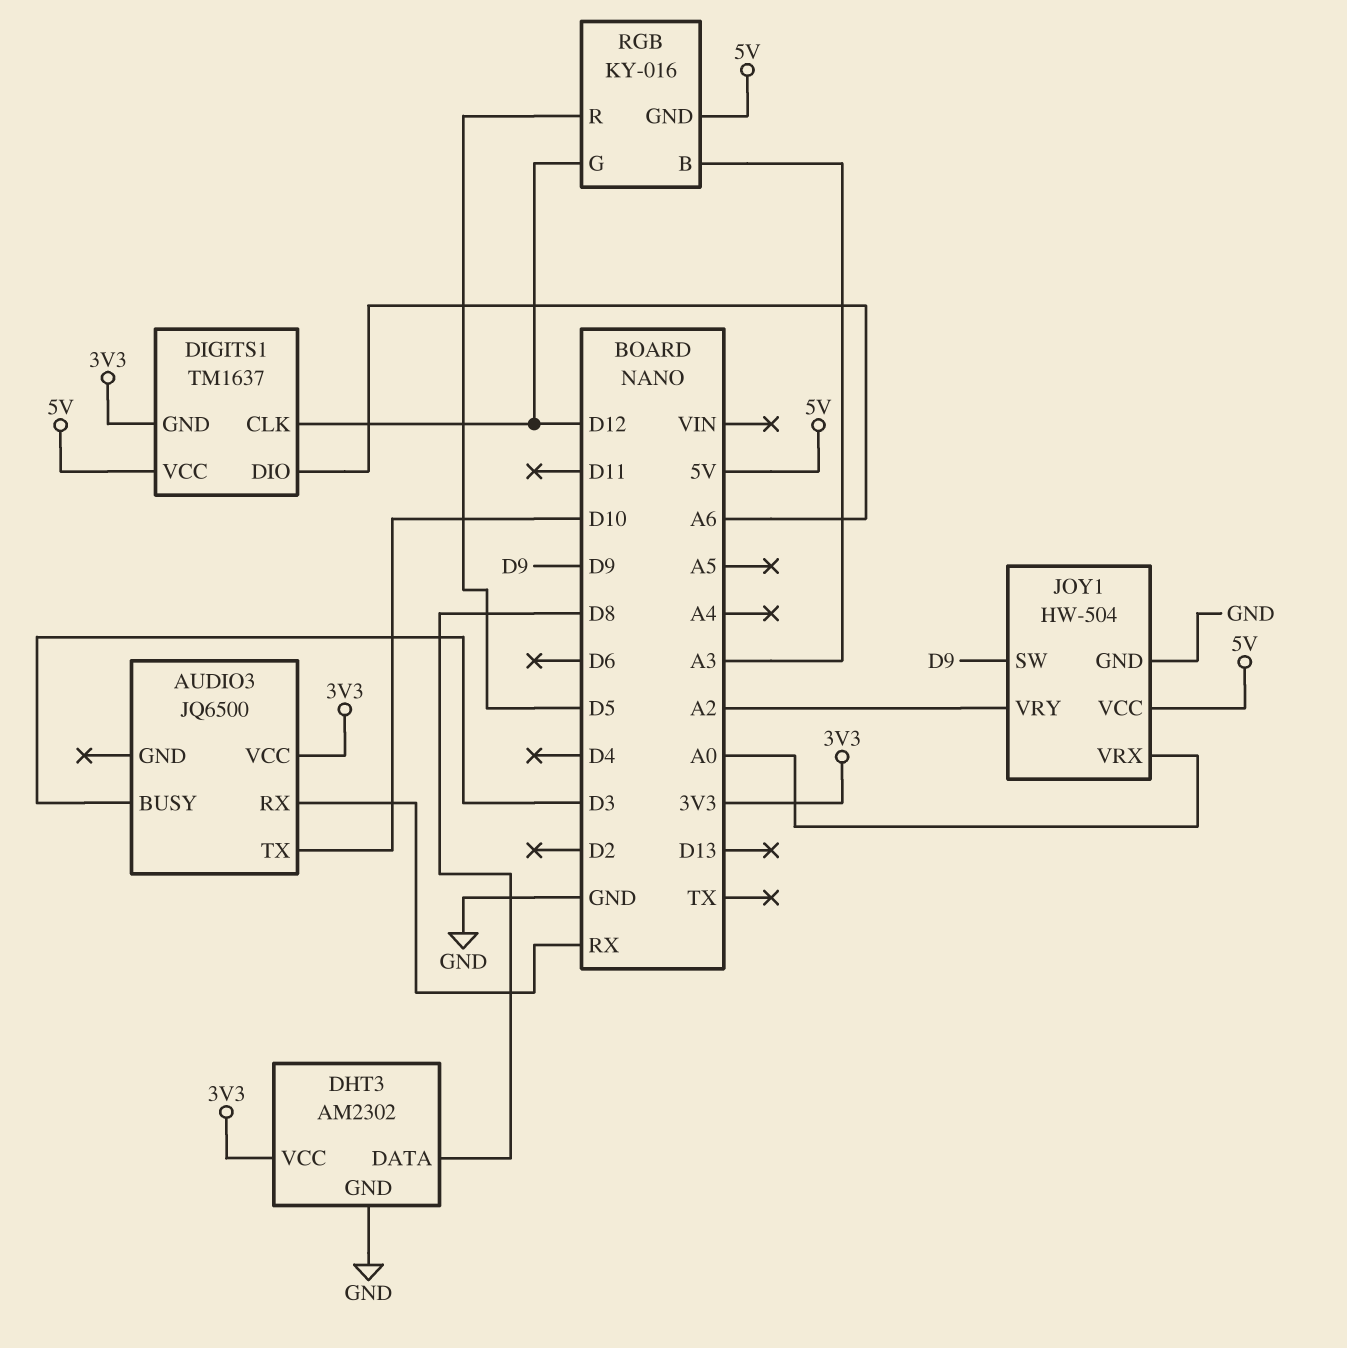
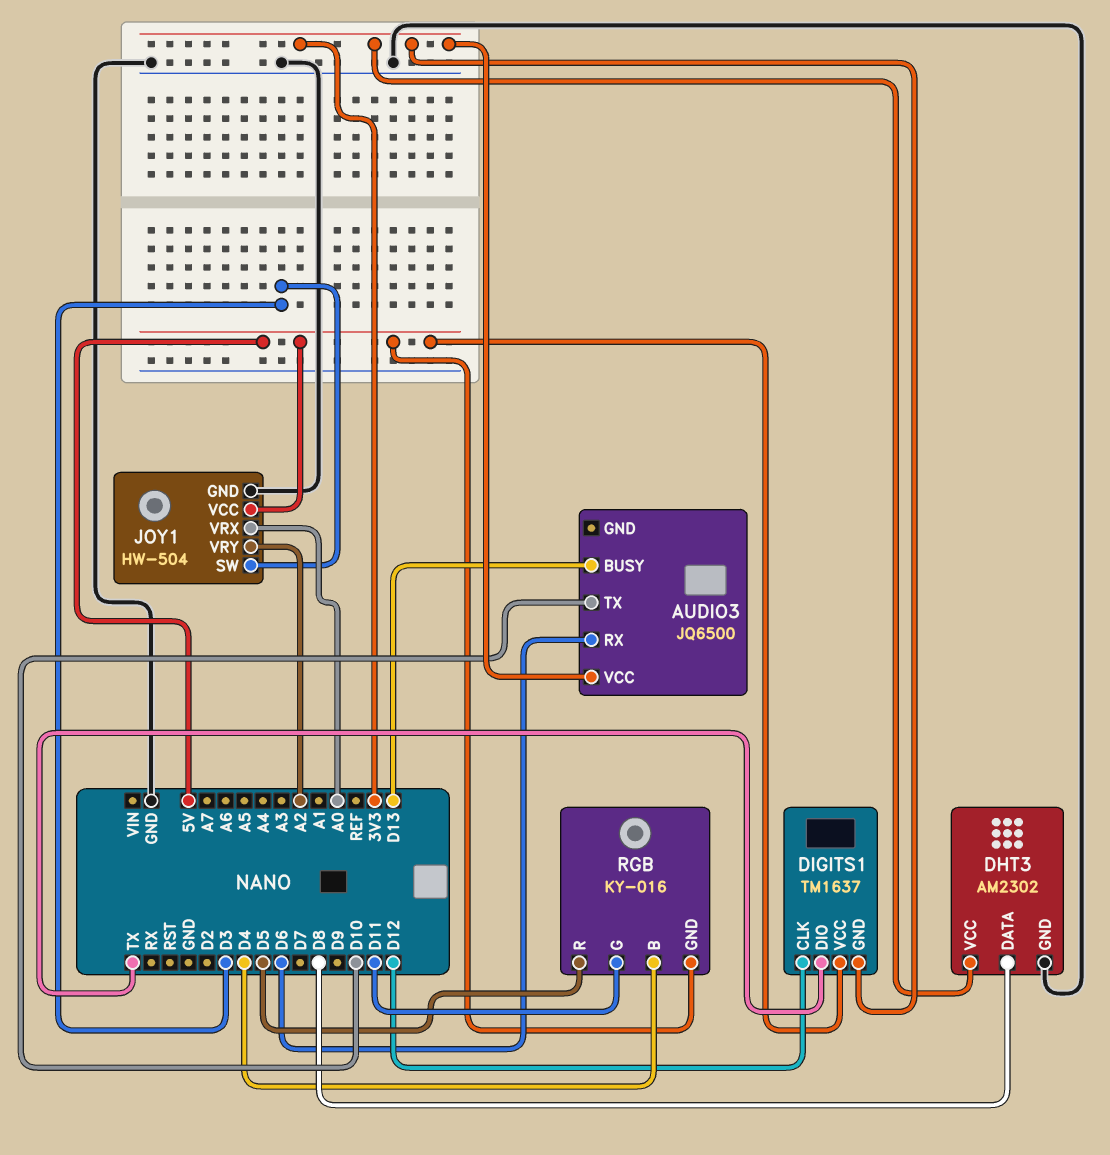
AUDIO3 pin BUSY: D3 -> D13
AUDIO3 pin RX: RX -> D6
DIGITS1 pin DIO: A6 -> TX
JOY1 pin SW: D9 -> D3
RGB pin B: A3 -> D4
RGB pin G: D12 -> D11

